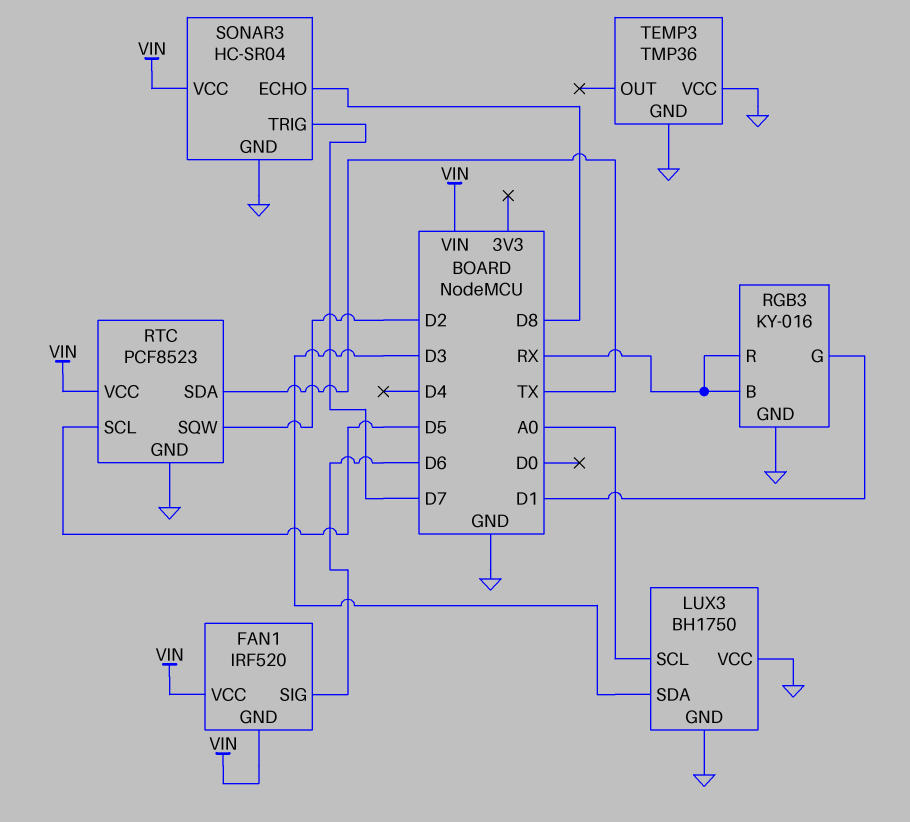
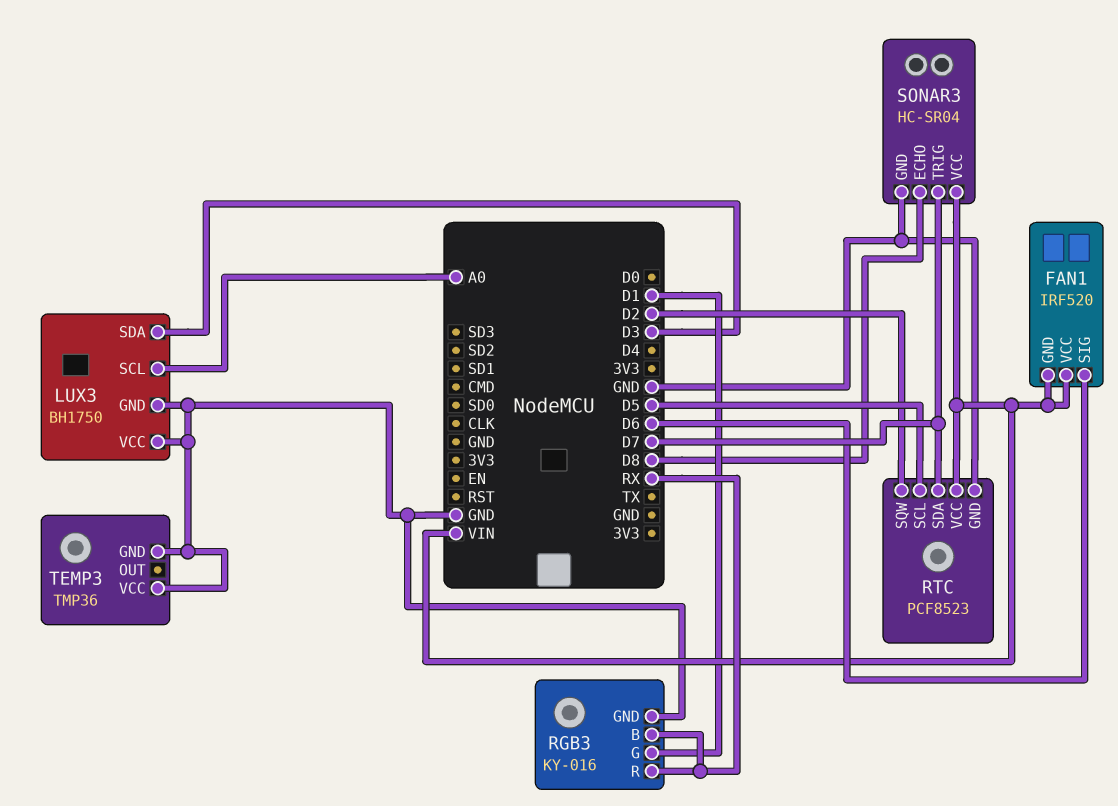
RTC pin SDA: TX -> D7

